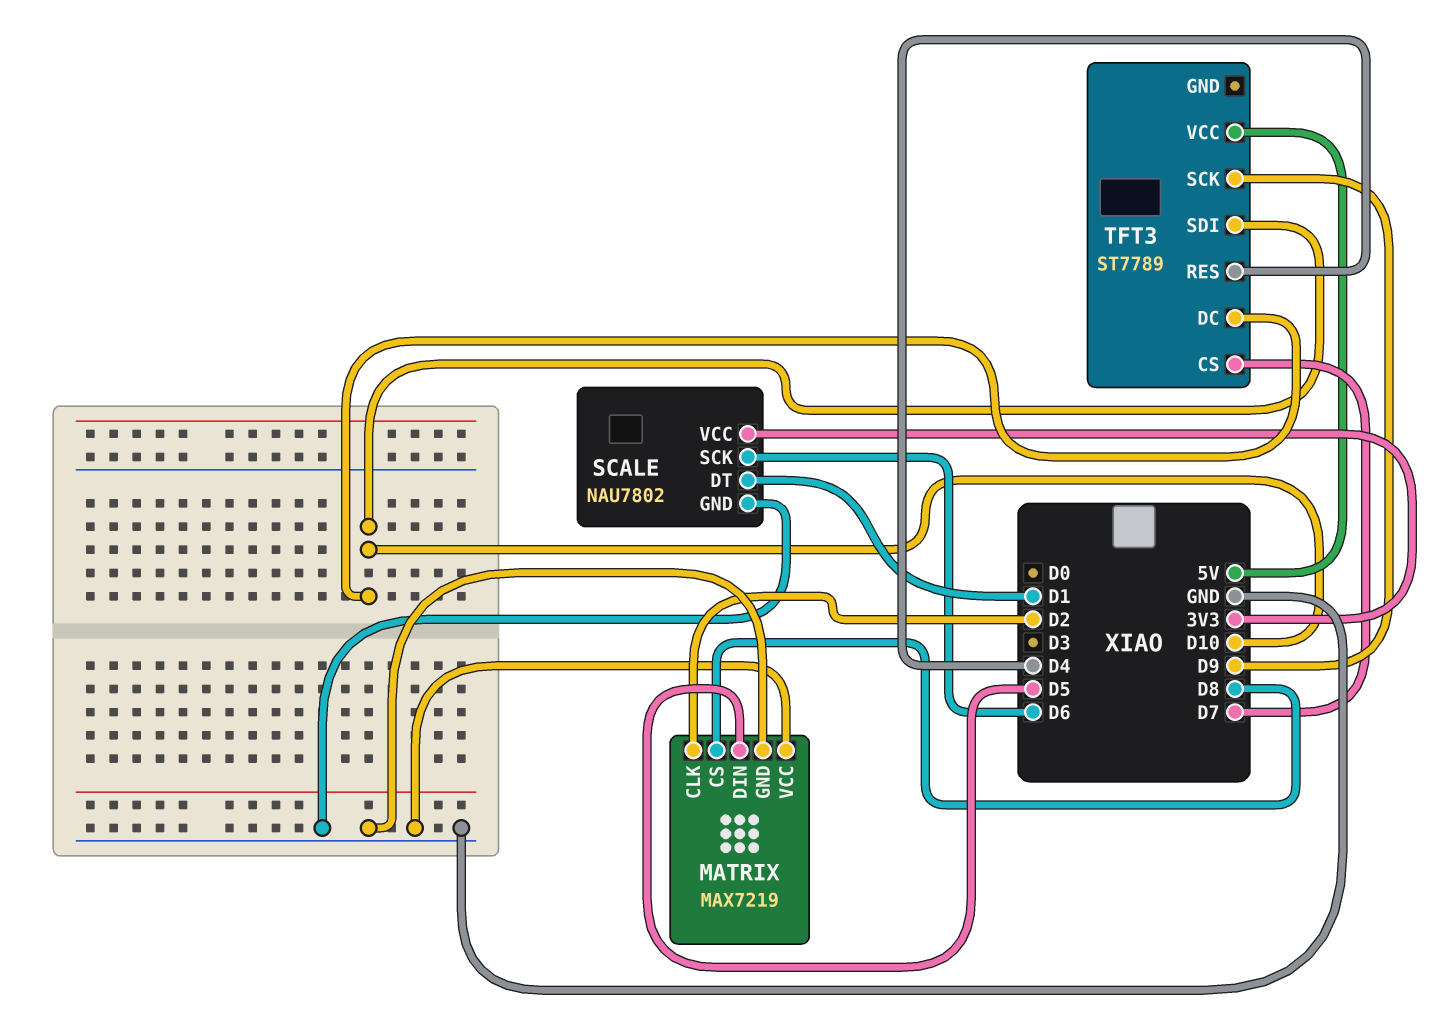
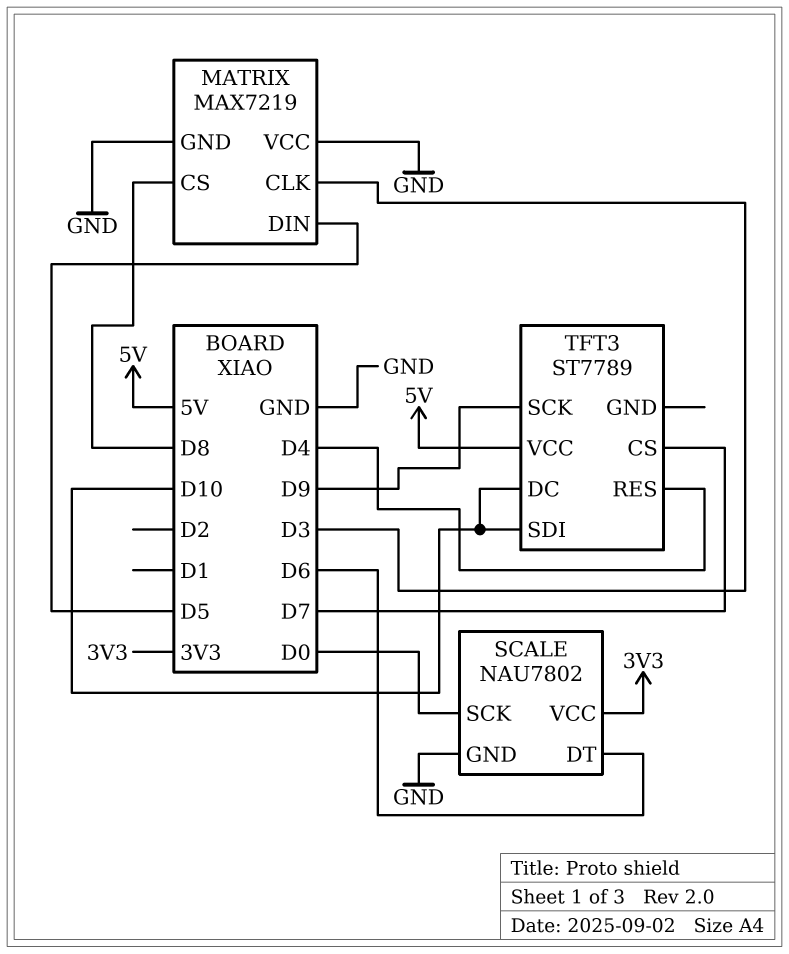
MATRIX pin CLK: D2 -> D3
SCALE pin DT: D1 -> D6
SCALE pin SCK: D6 -> D0

